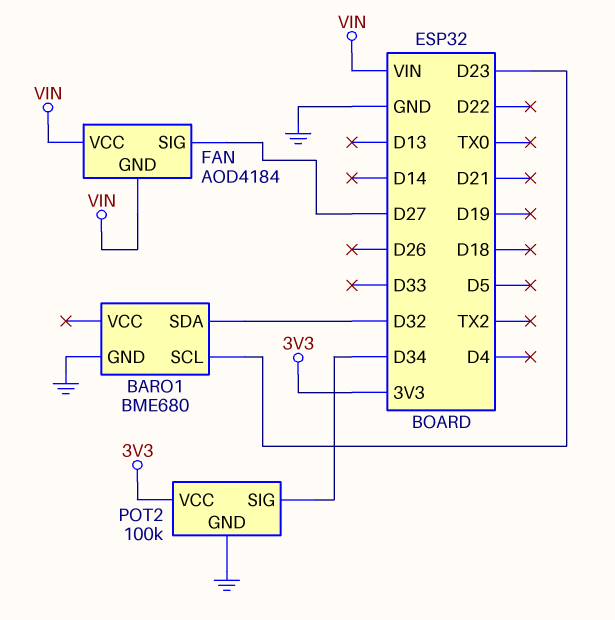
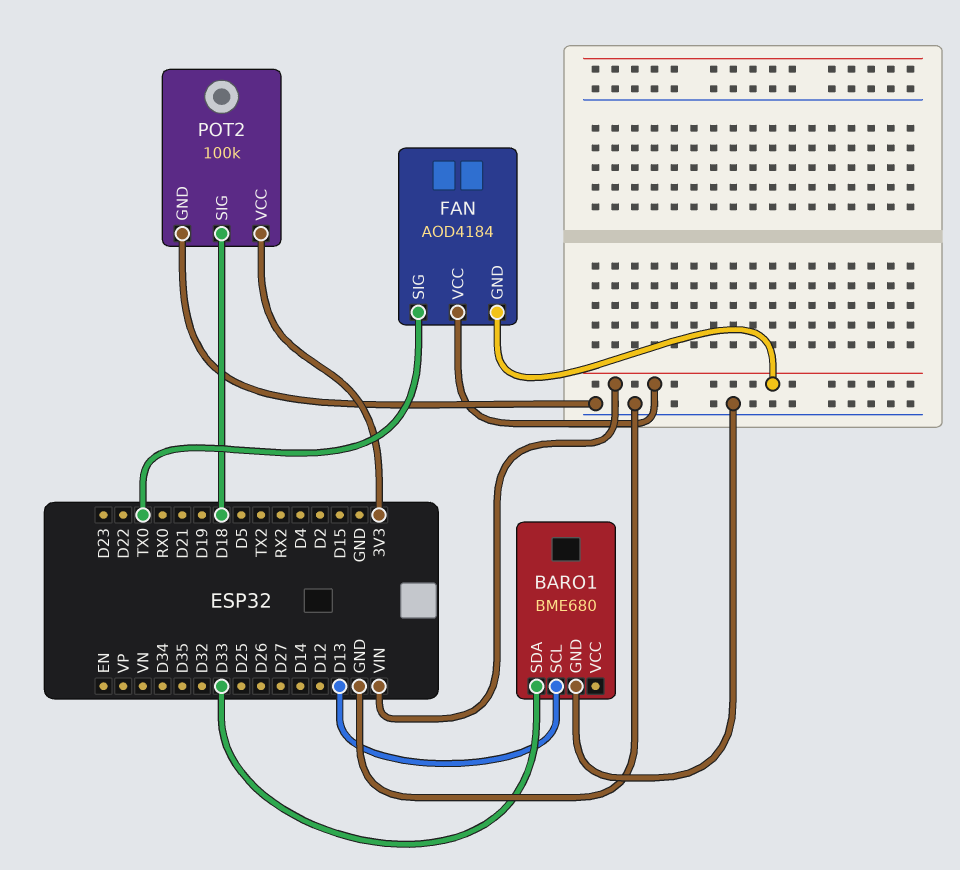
BARO1 pin SCL: D23 -> D13
BARO1 pin SDA: D32 -> D33
FAN pin SIG: D27 -> TX0
POT2 pin SIG: D34 -> D18

